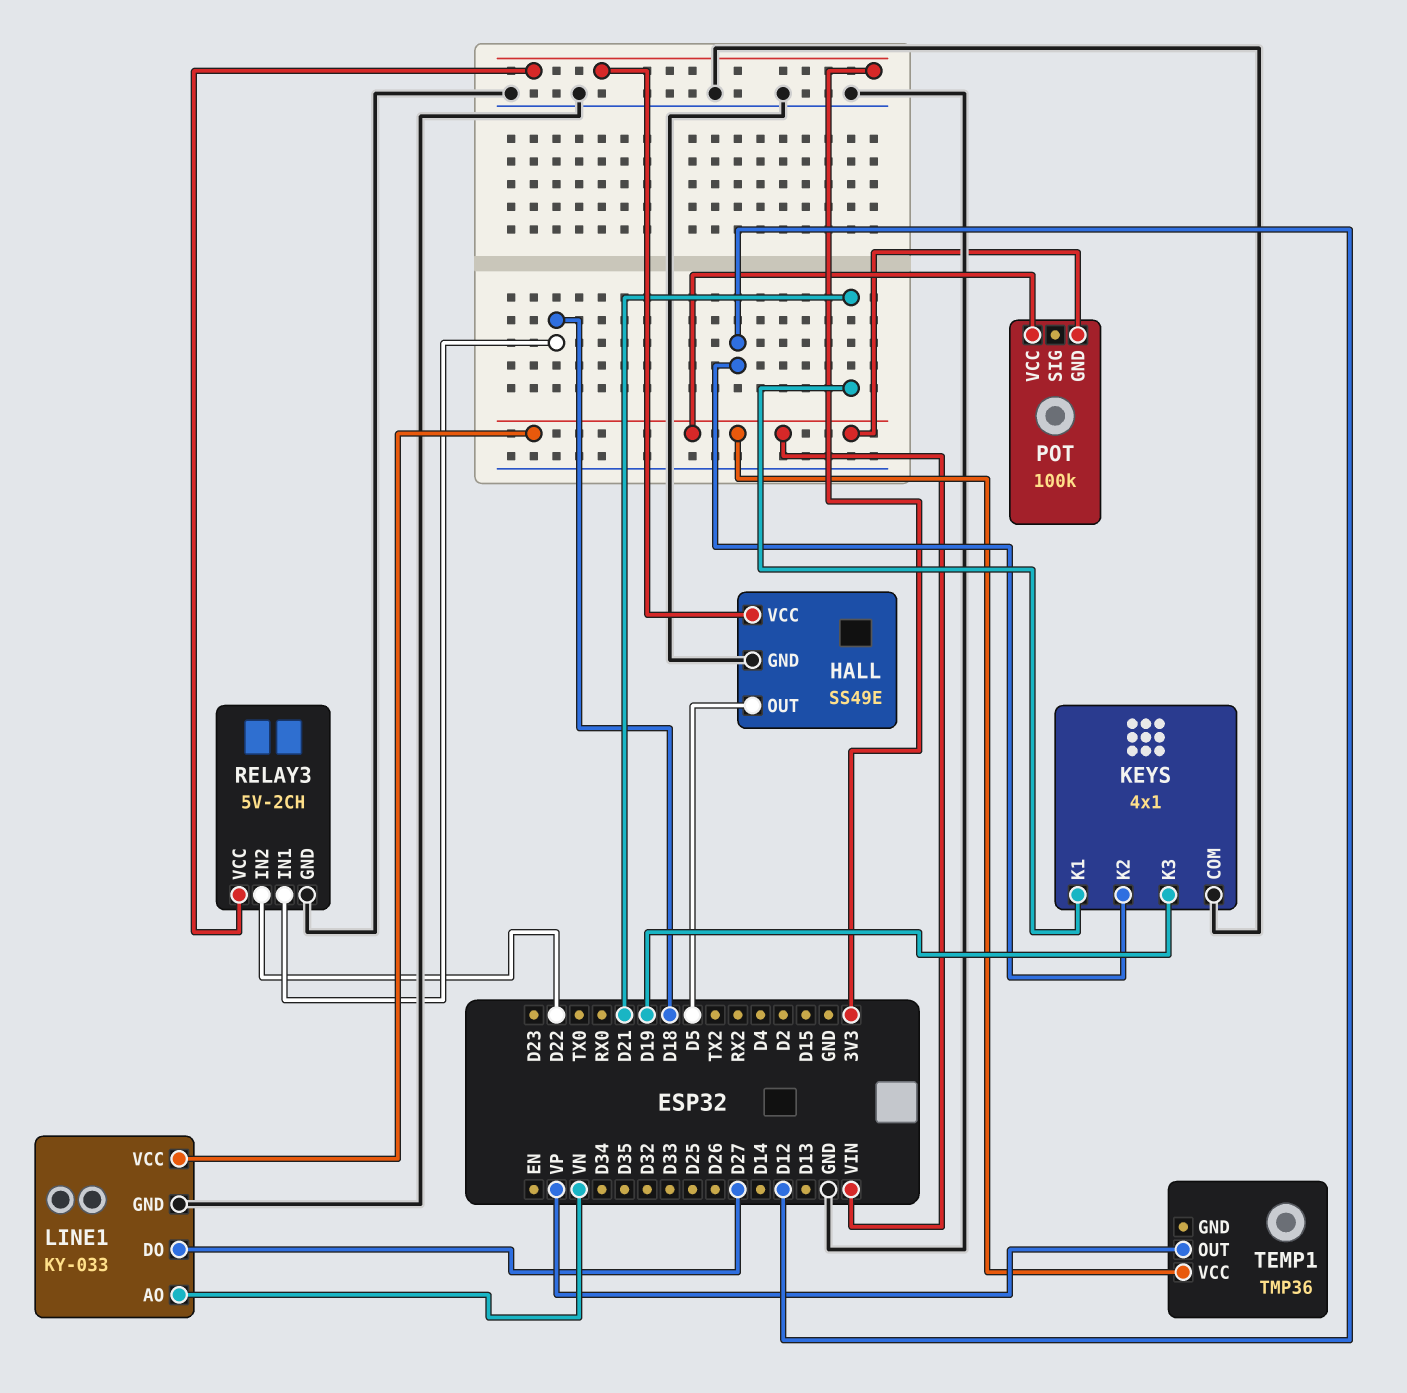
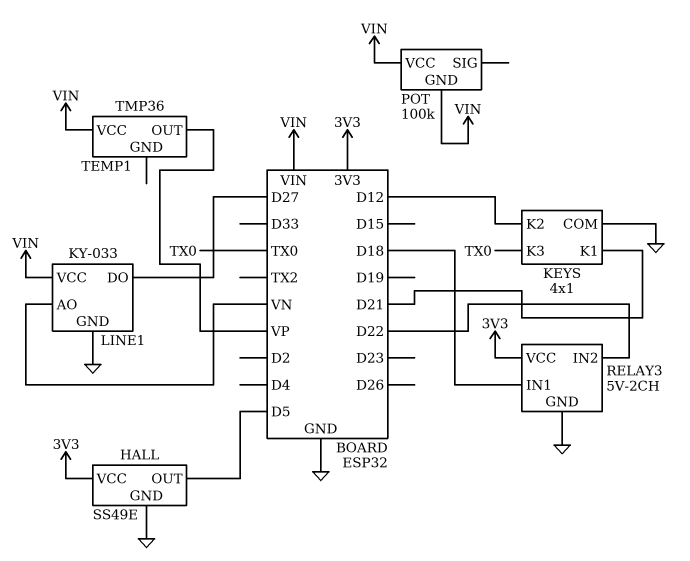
KEYS pin K3: D19 -> TX0

